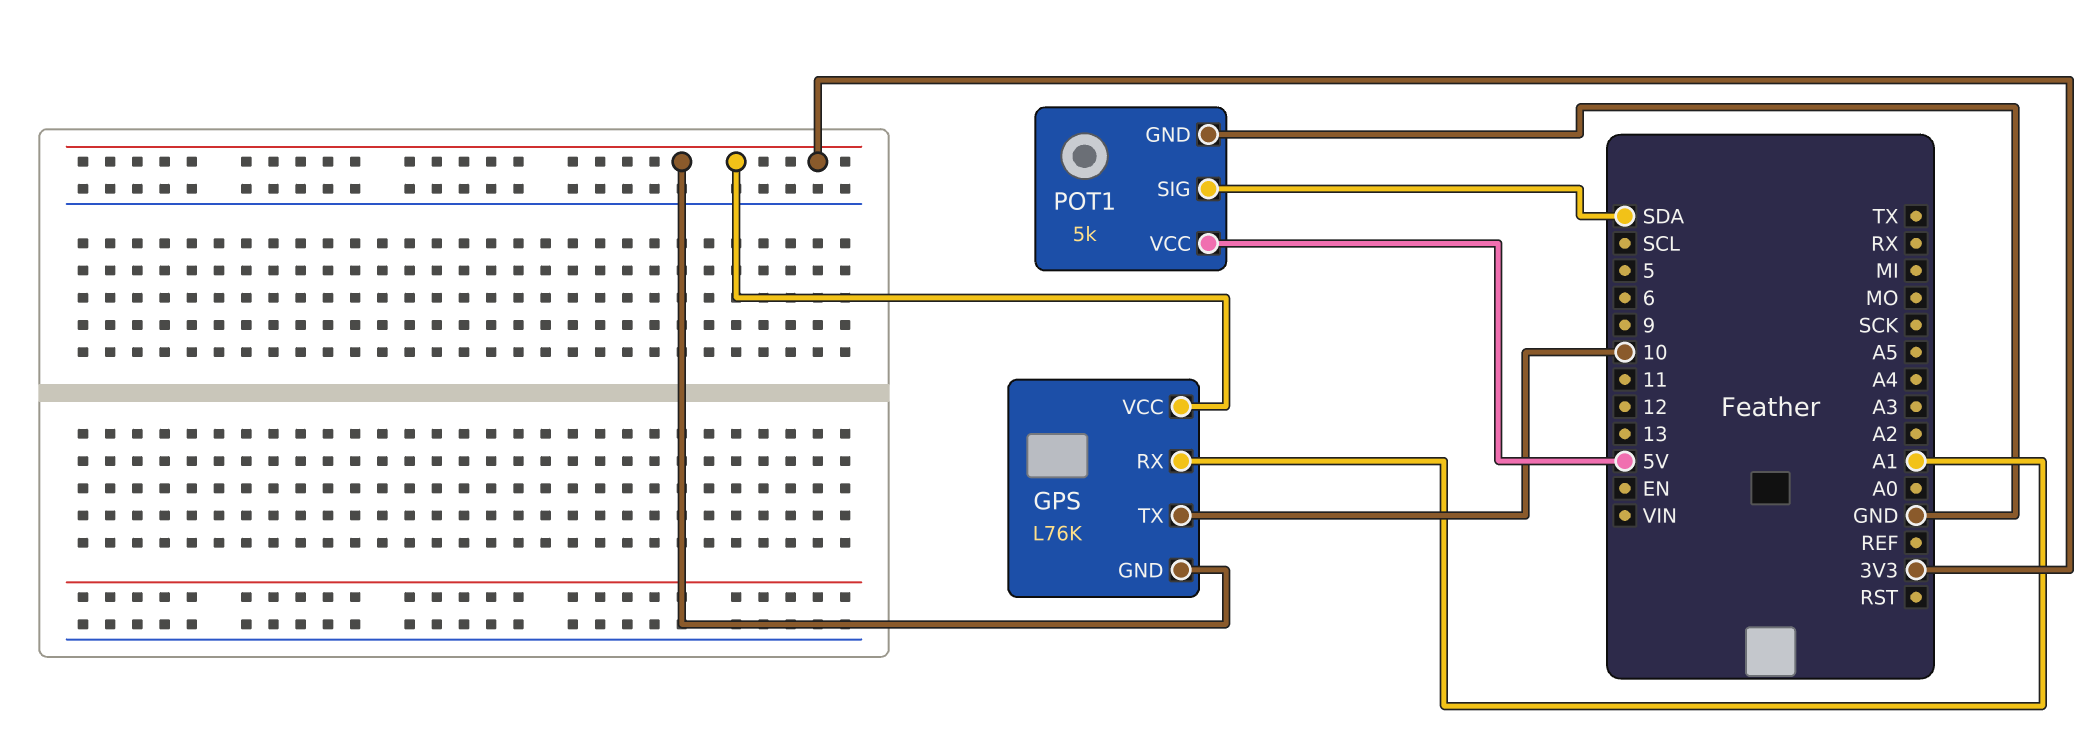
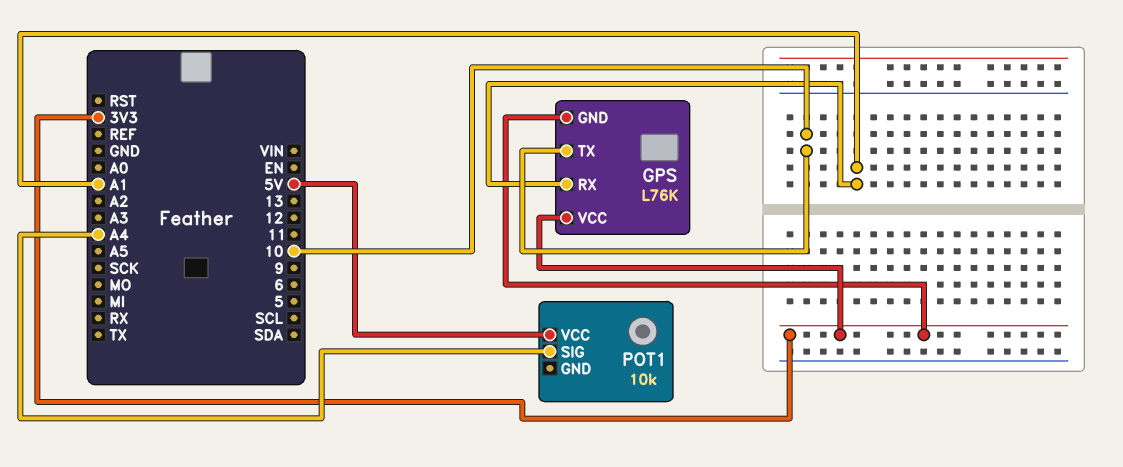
POT1: 5k -> 10k
POT1 pin GND: GND -> none
POT1 pin SIG: SDA -> A4

